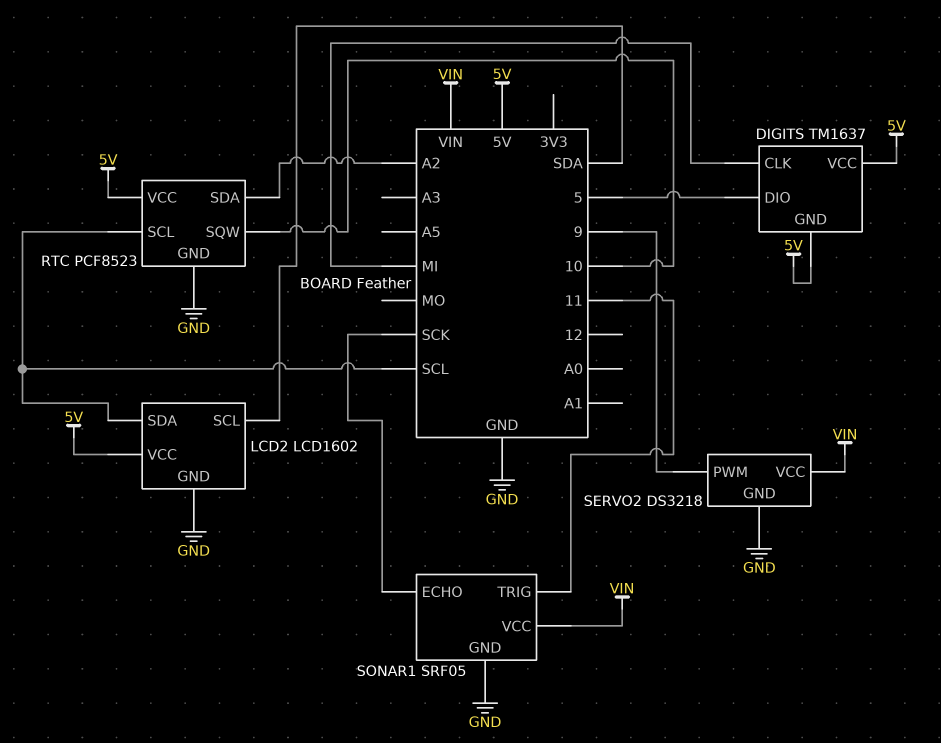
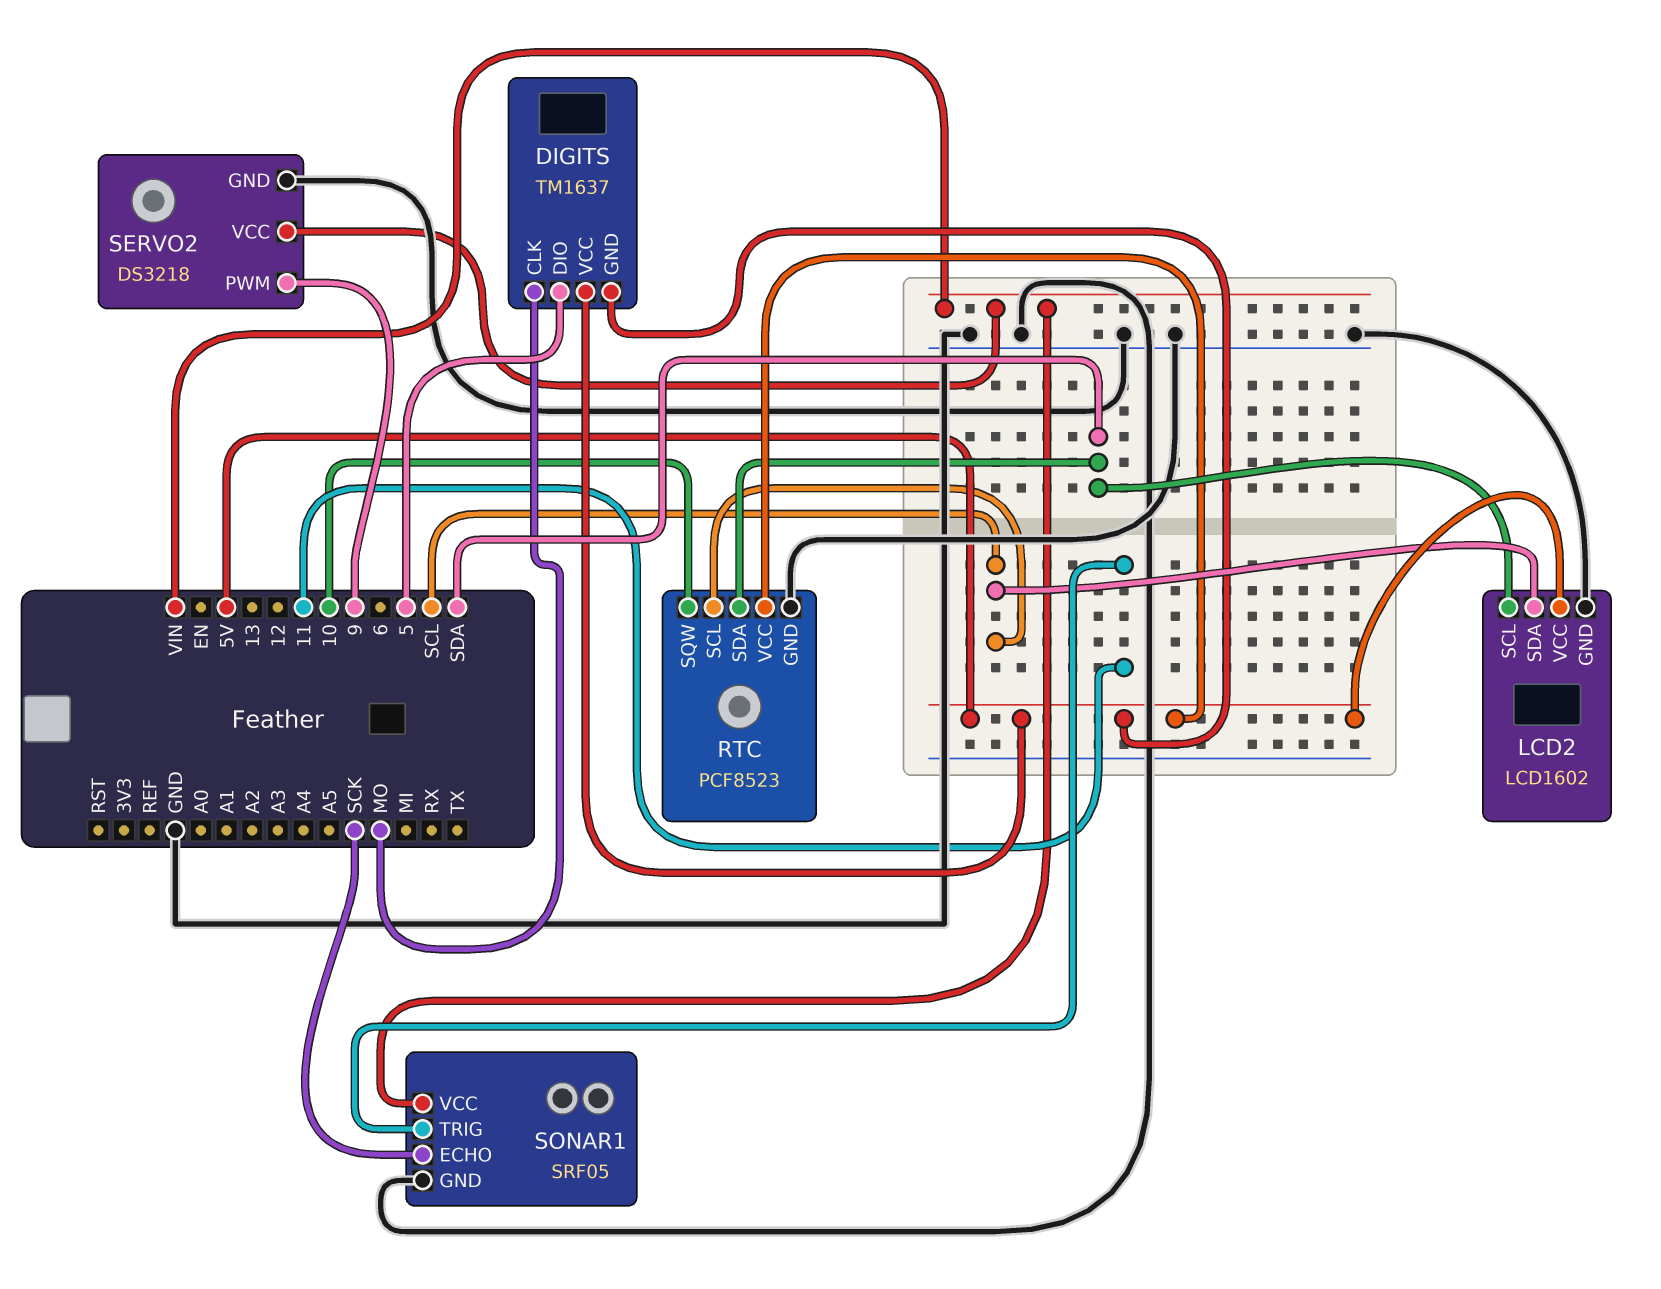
DIGITS pin CLK: MI -> MO
RTC pin SDA: A2 -> SDA

